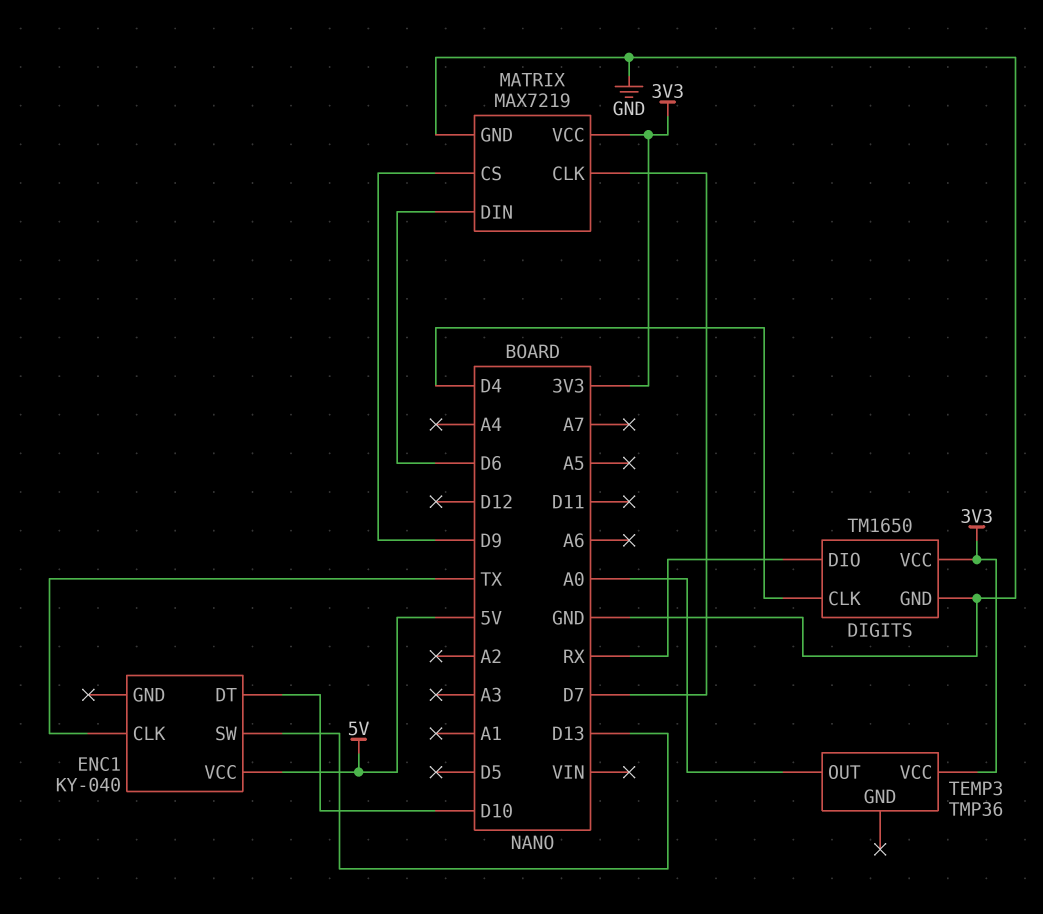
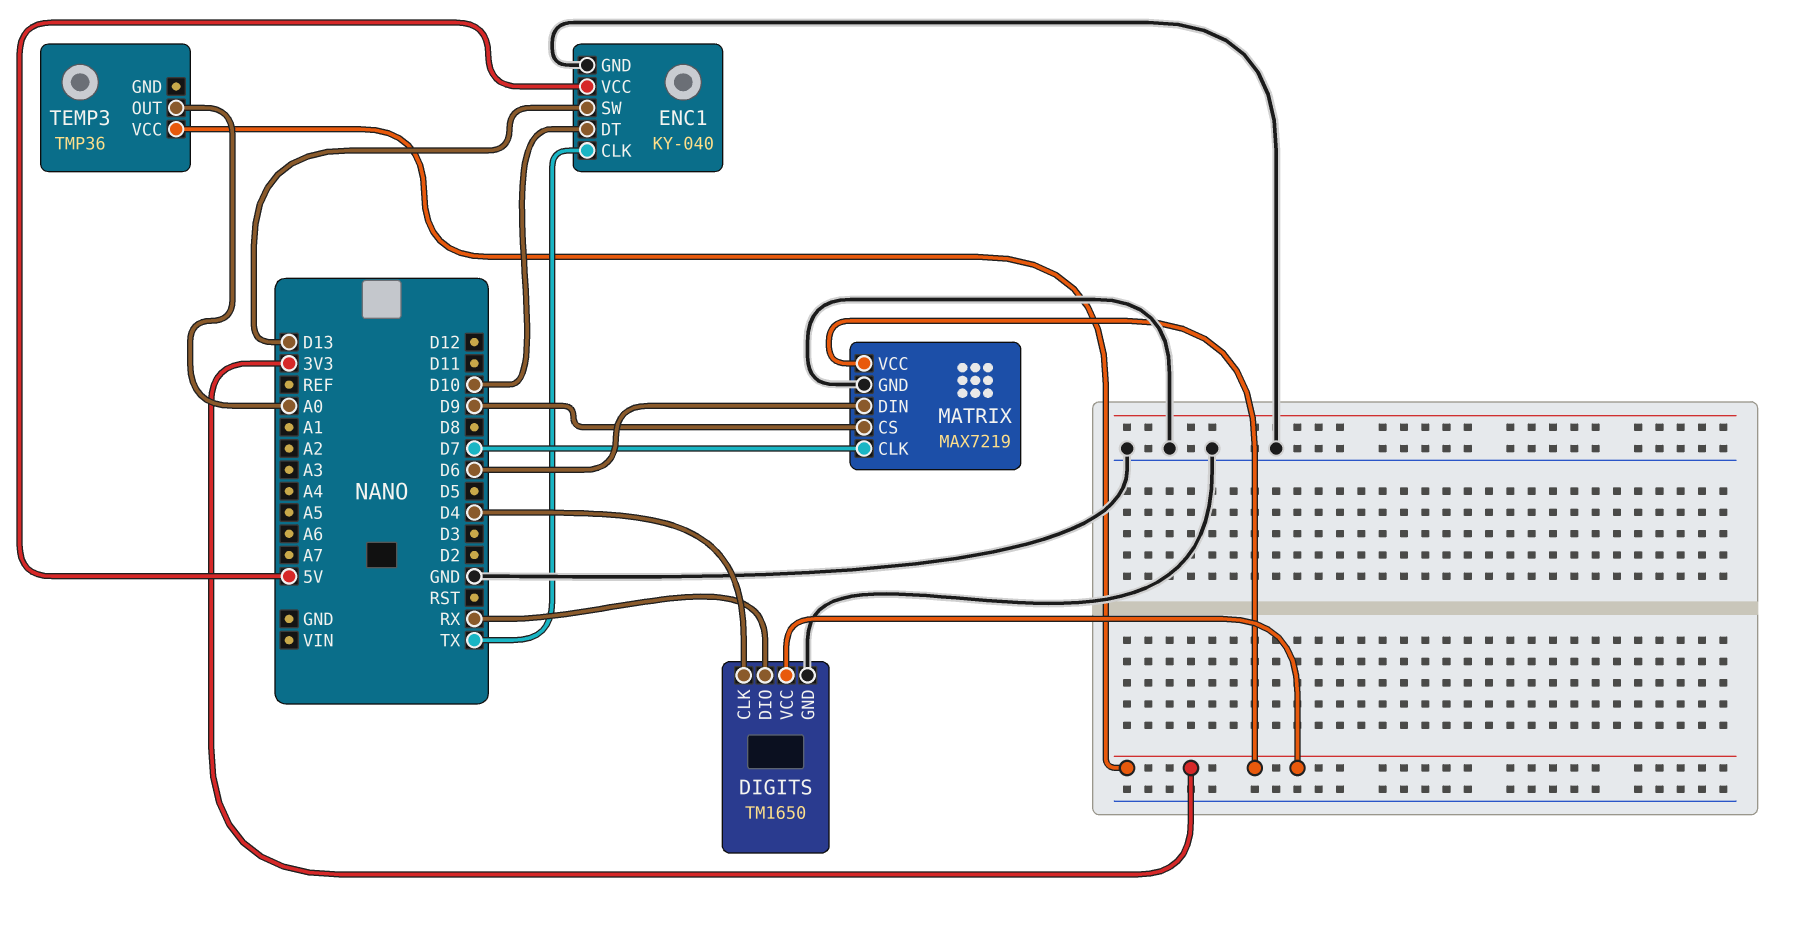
ENC1 pin GND: none -> GND

